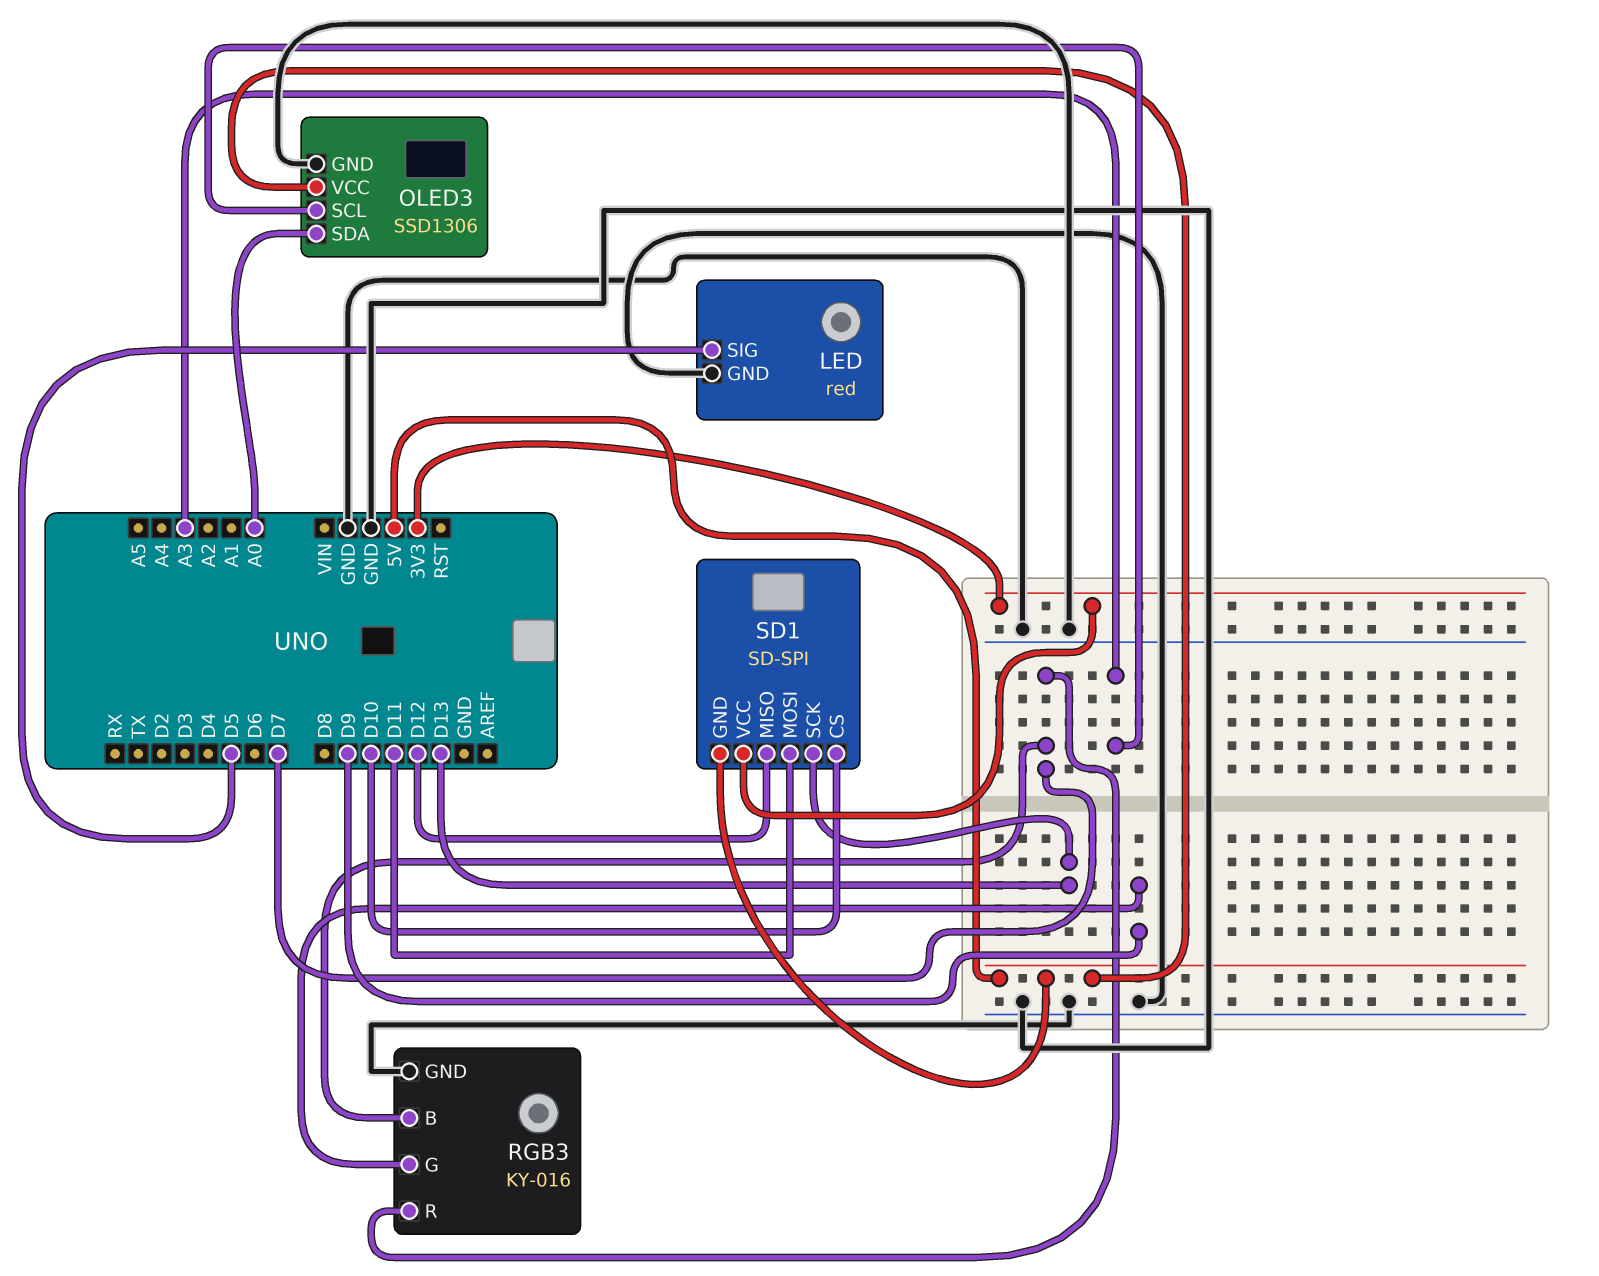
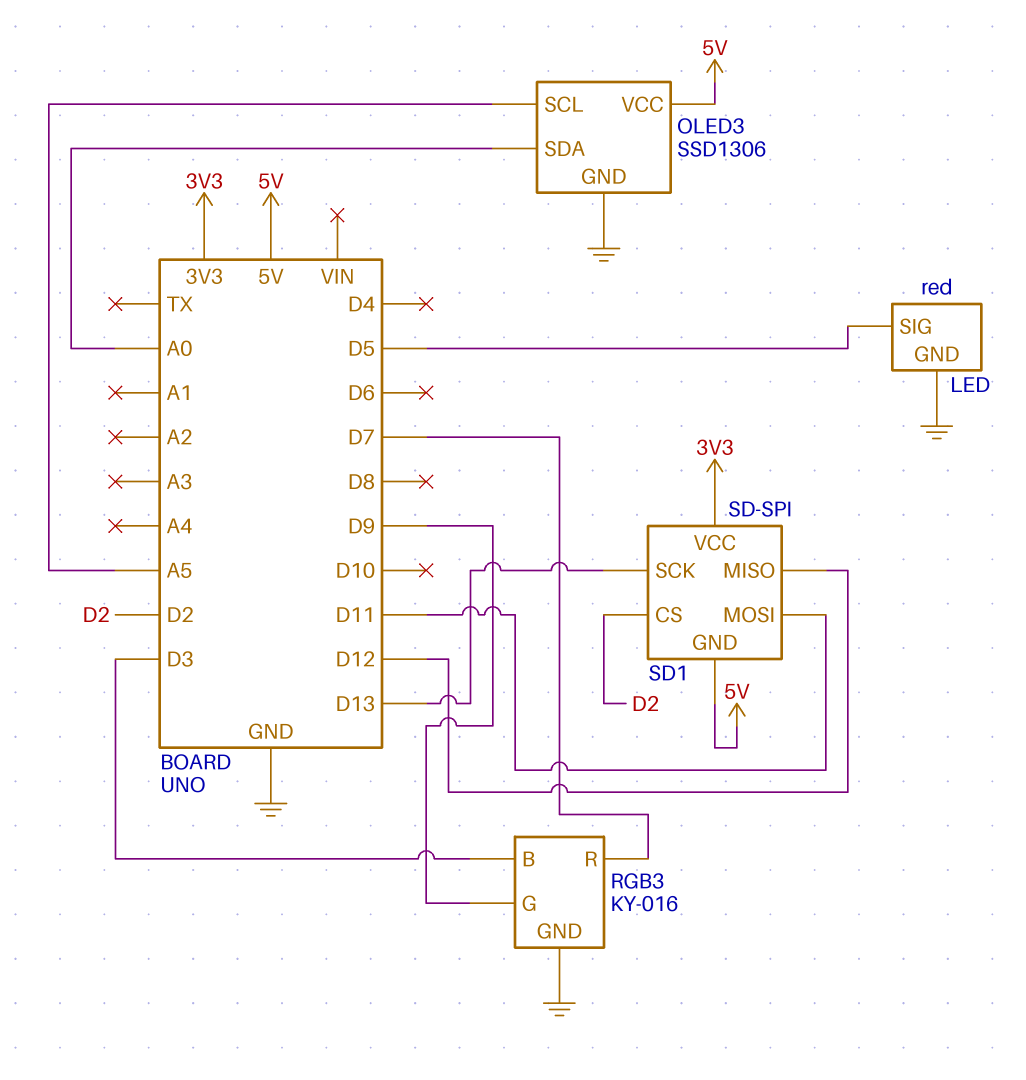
OLED3 pin SCL: A3 -> A5
RGB3 pin B: D7 -> D3
SD1 pin CS: D10 -> D2

